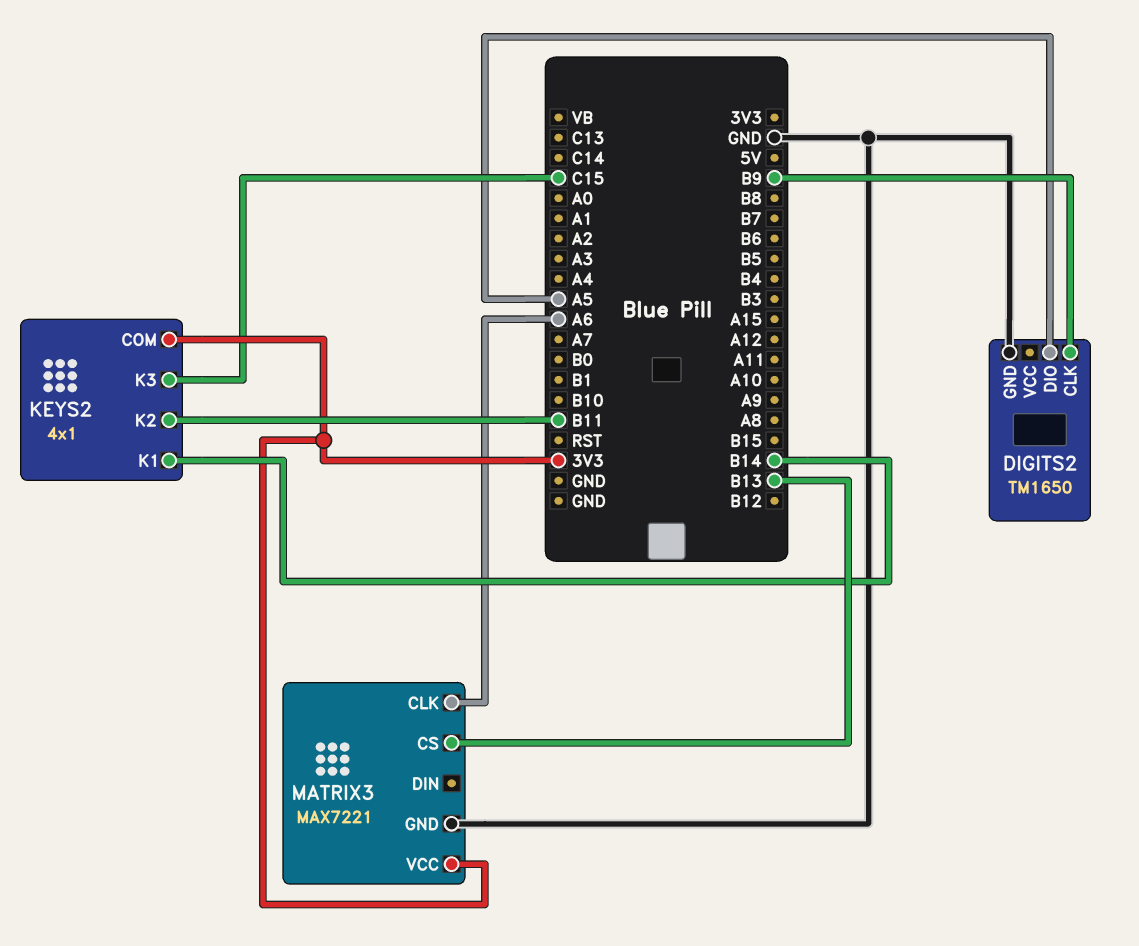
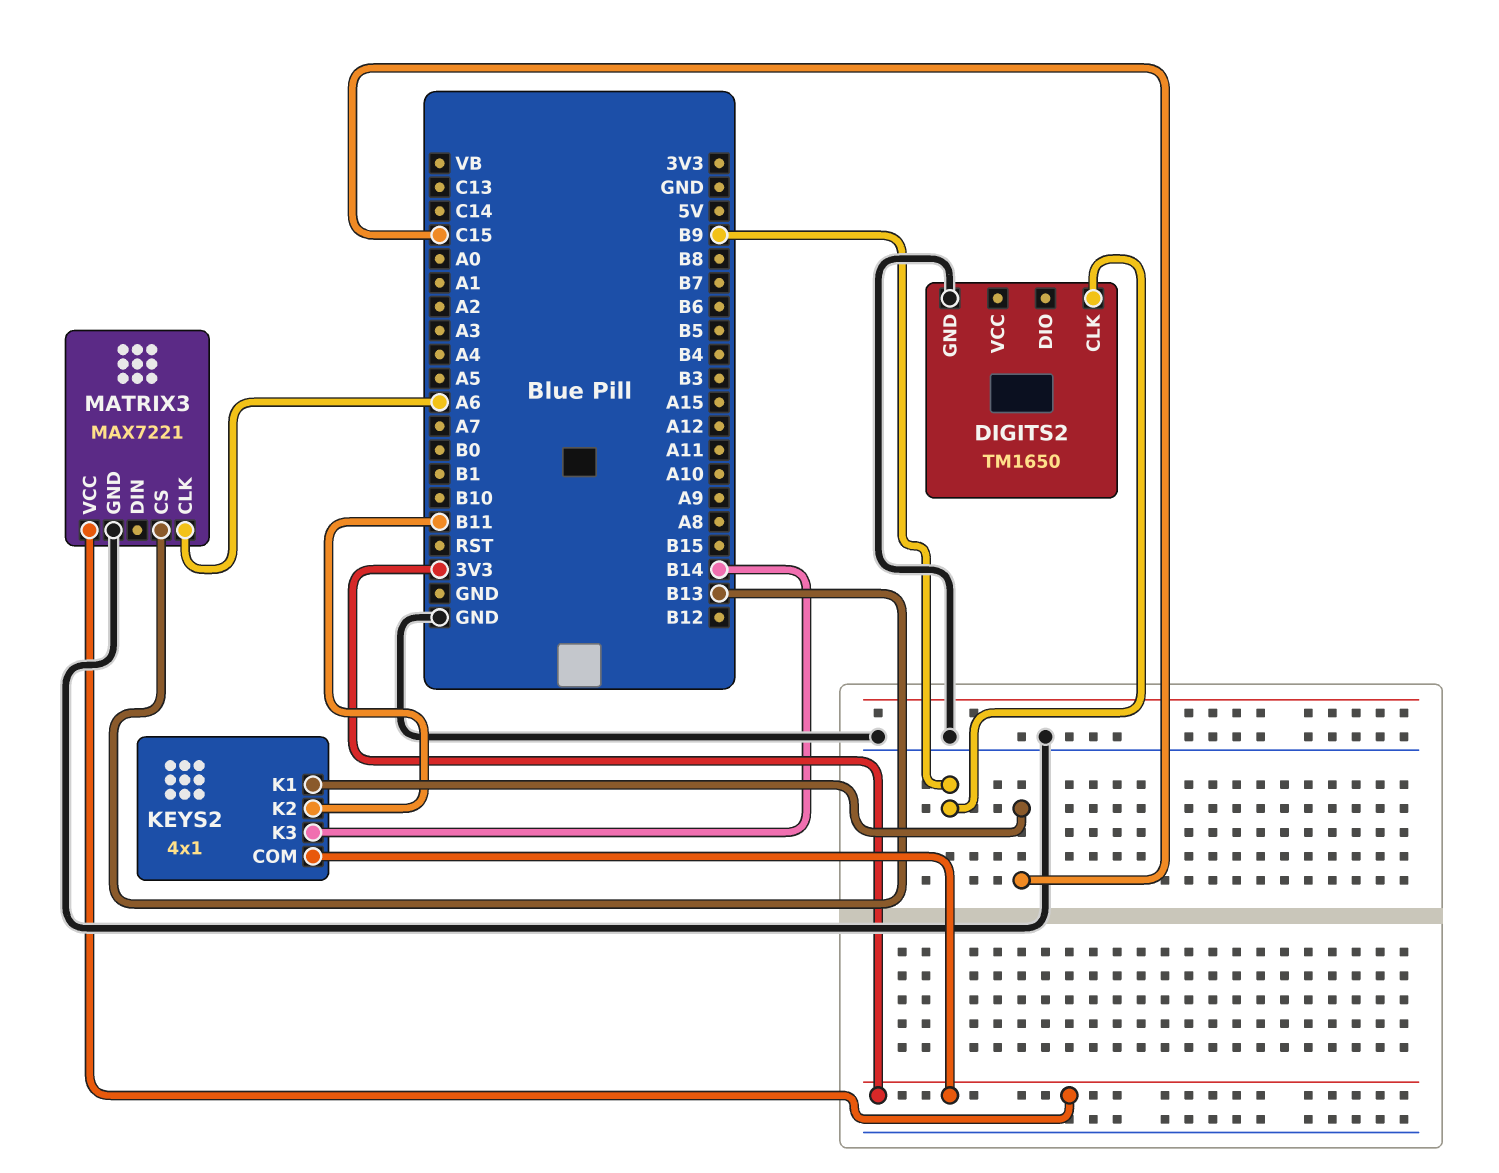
DIGITS2 pin DIO: A5 -> none
KEYS2 pin K1: B14 -> C15
KEYS2 pin K3: C15 -> B14

